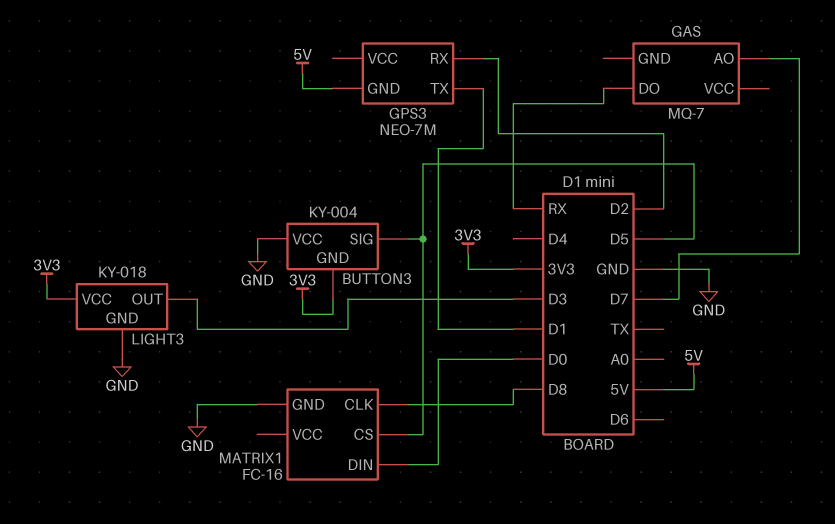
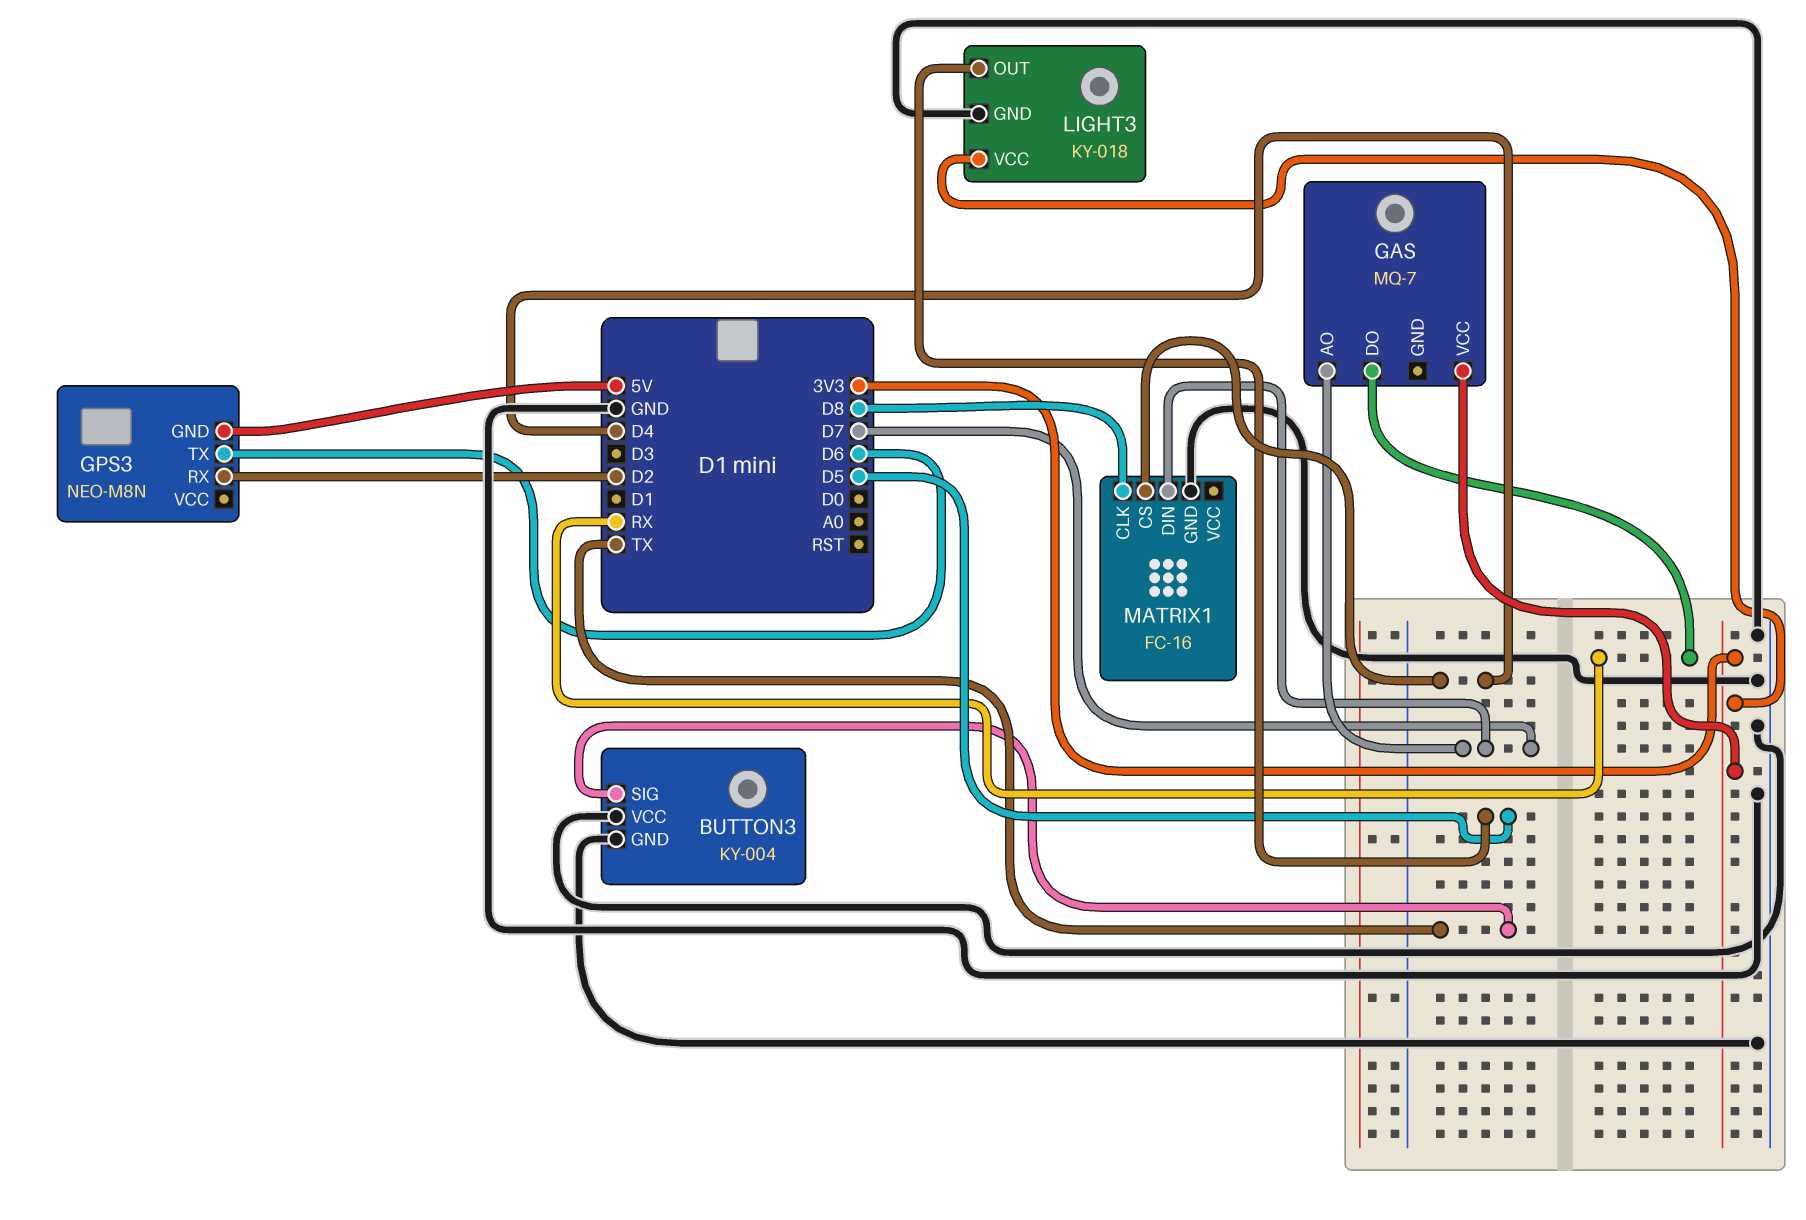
BUTTON3 pin GND: 3V3 -> GND
BUTTON3 pin SIG: D5 -> TX
GAS pin VCC: none -> 3V3
GPS3: NEO-7M -> NEO-M8N
GPS3 pin TX: D1 -> D6
LIGHT3 pin OUT: D3 -> D5
MATRIX1 pin CS: D5 -> D4
MATRIX1 pin DIN: D0 -> D7

